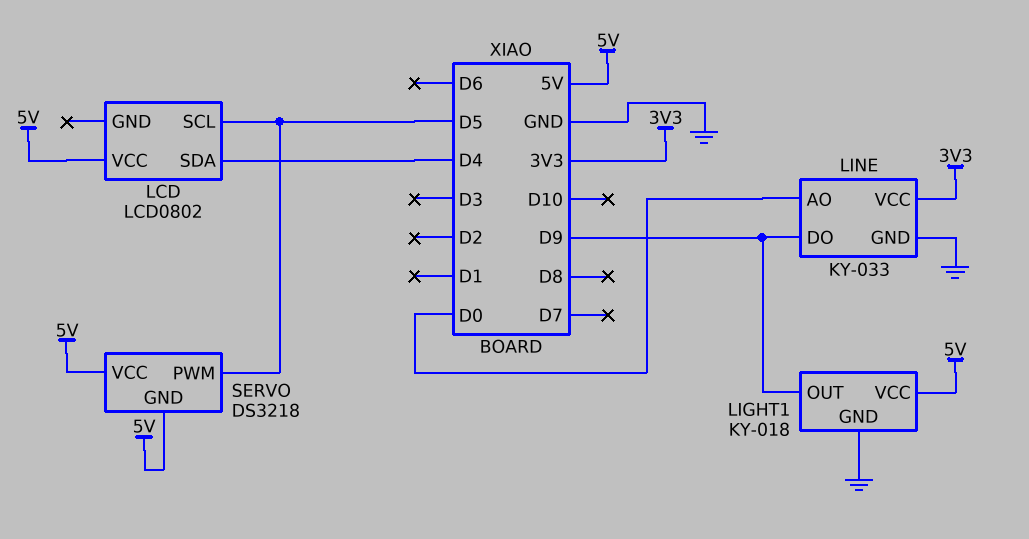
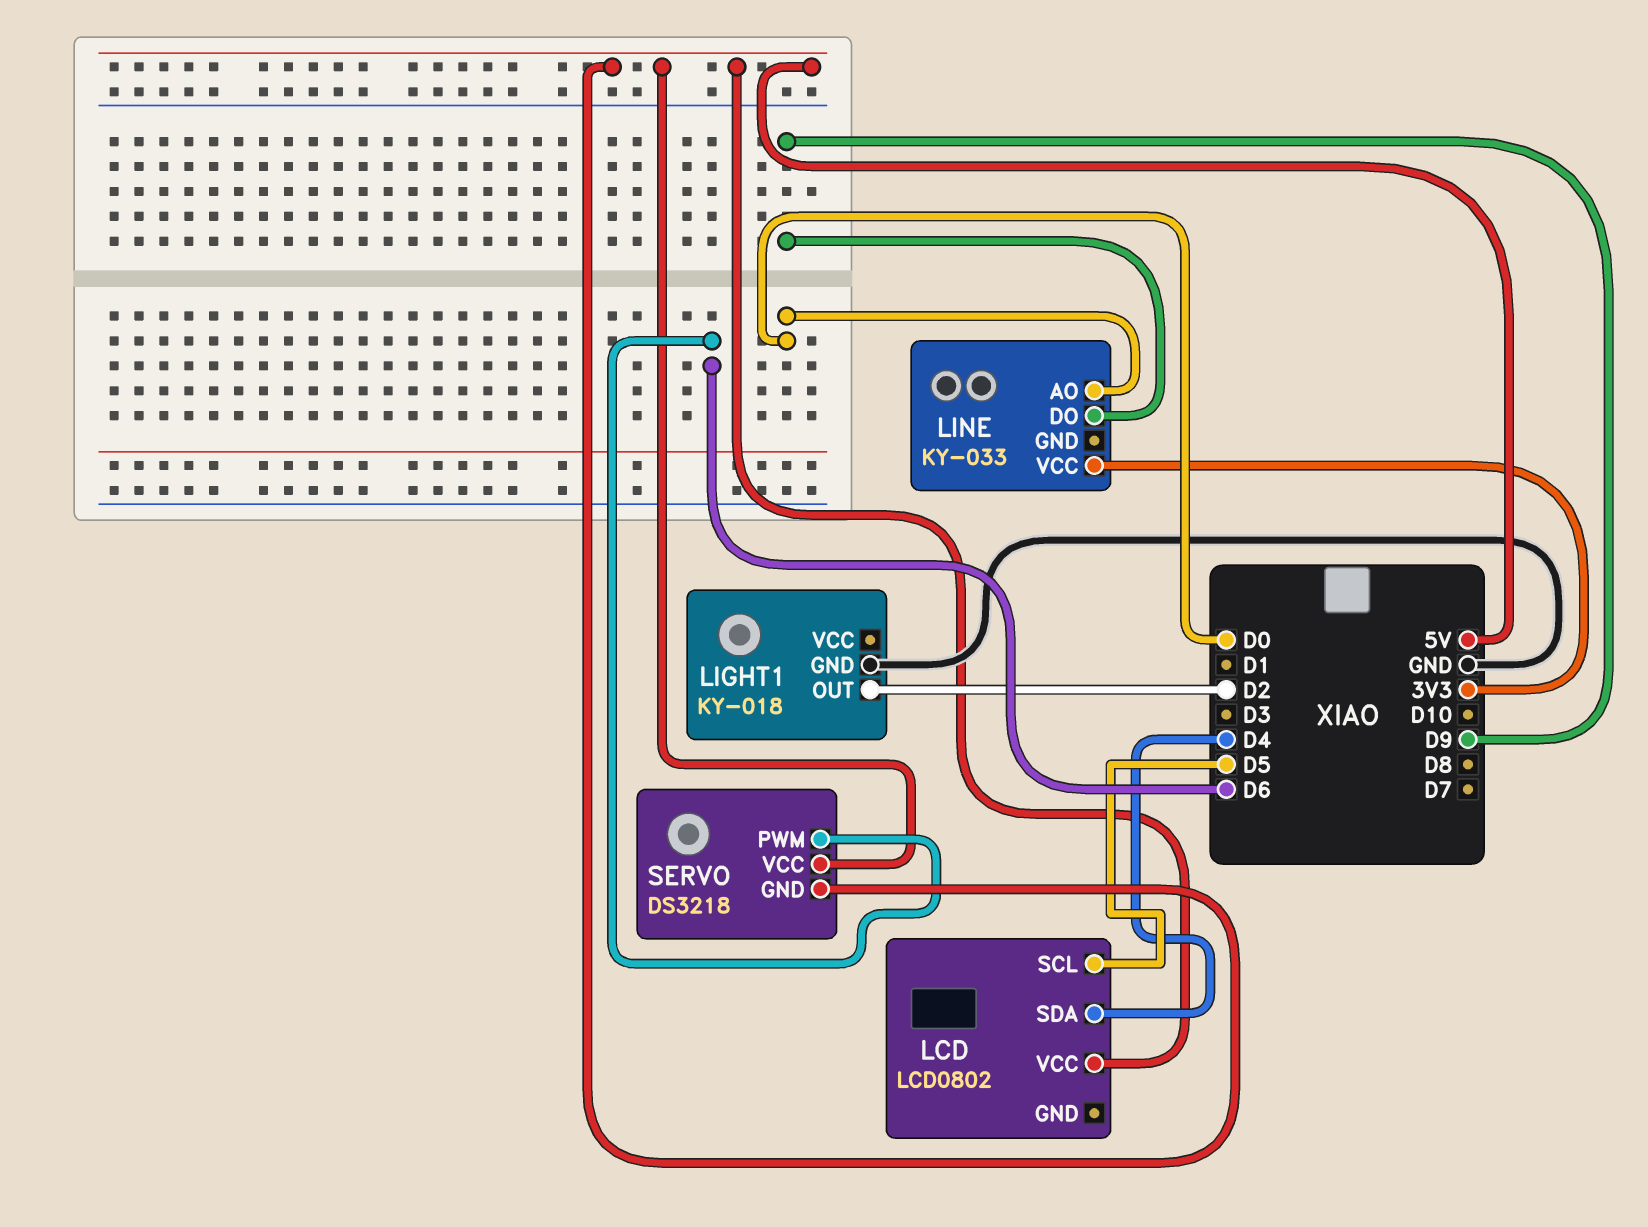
LIGHT1 pin OUT: D9 -> D2
LIGHT1 pin VCC: 5V -> none
LINE pin GND: GND -> none
SERVO pin PWM: D5 -> D6

